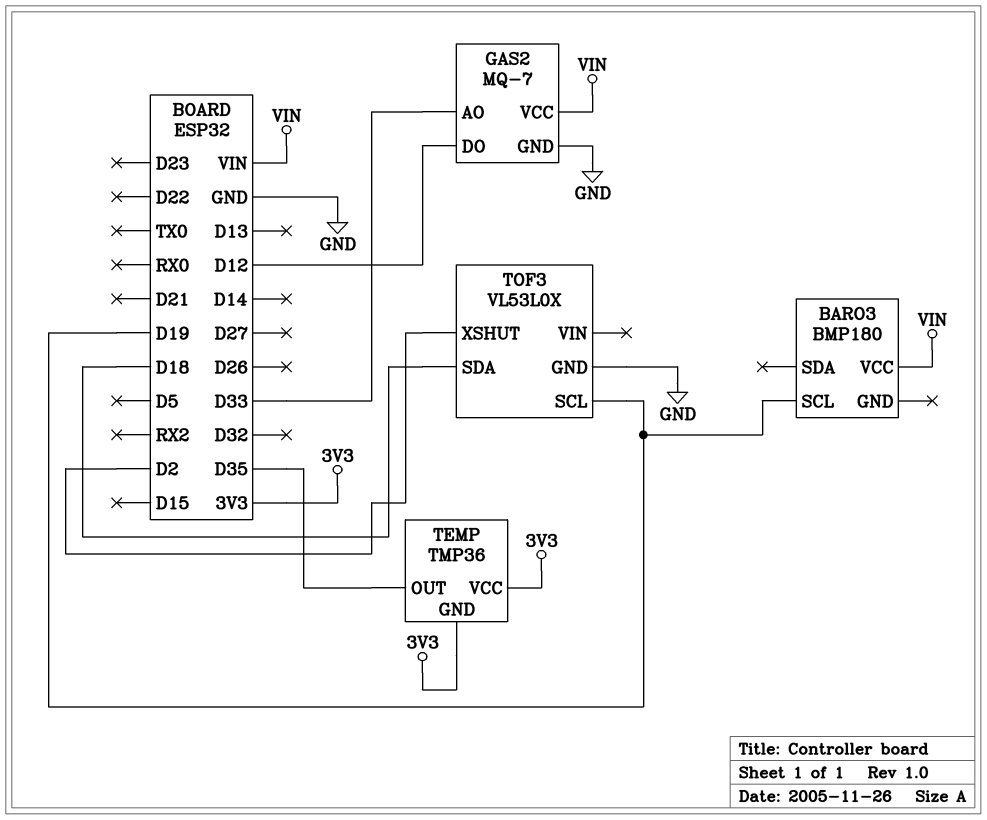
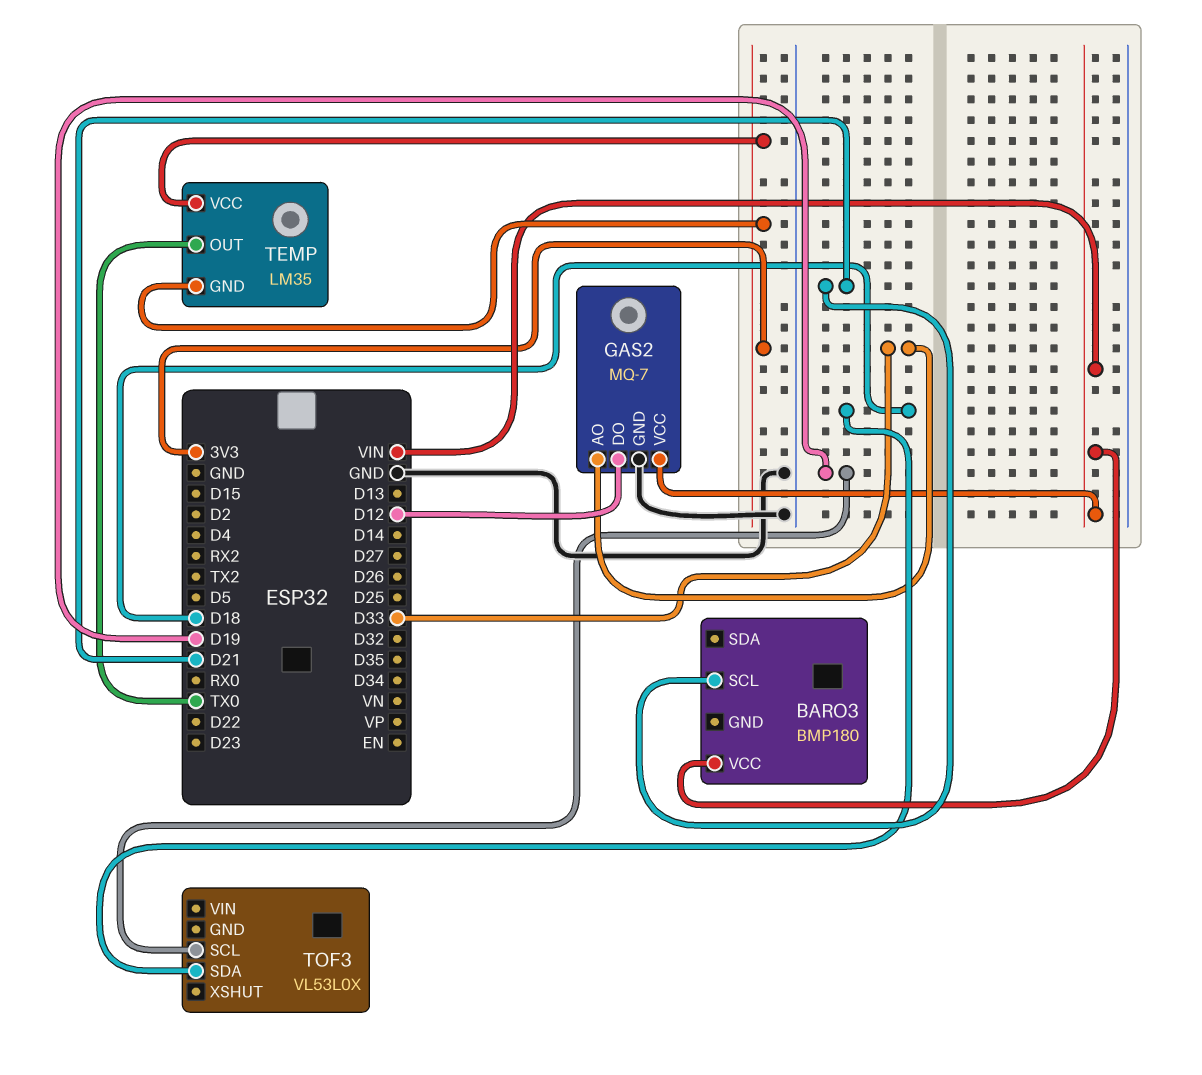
BARO3 pin SCL: D19 -> D21
TEMP: TMP36 -> LM35
TEMP pin OUT: D35 -> TX0
TOF3 pin GND: GND -> none
TOF3 pin XSHUT: D2 -> none

